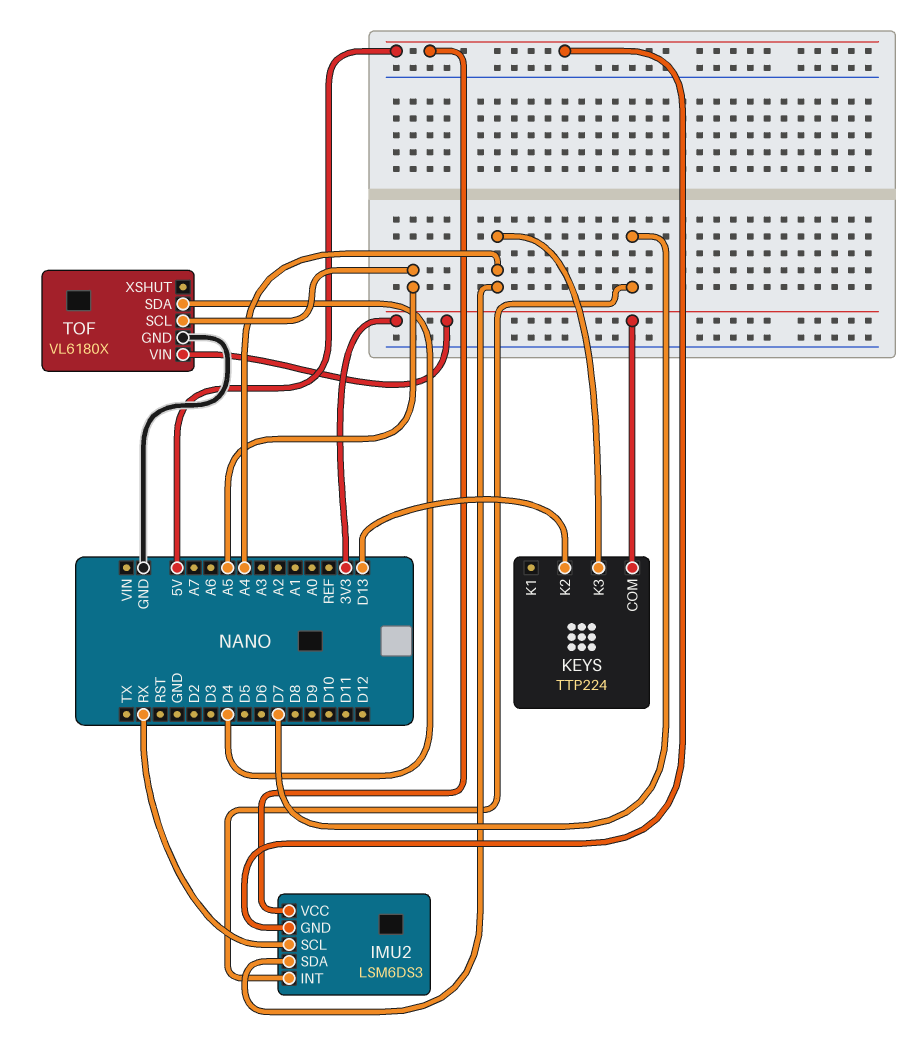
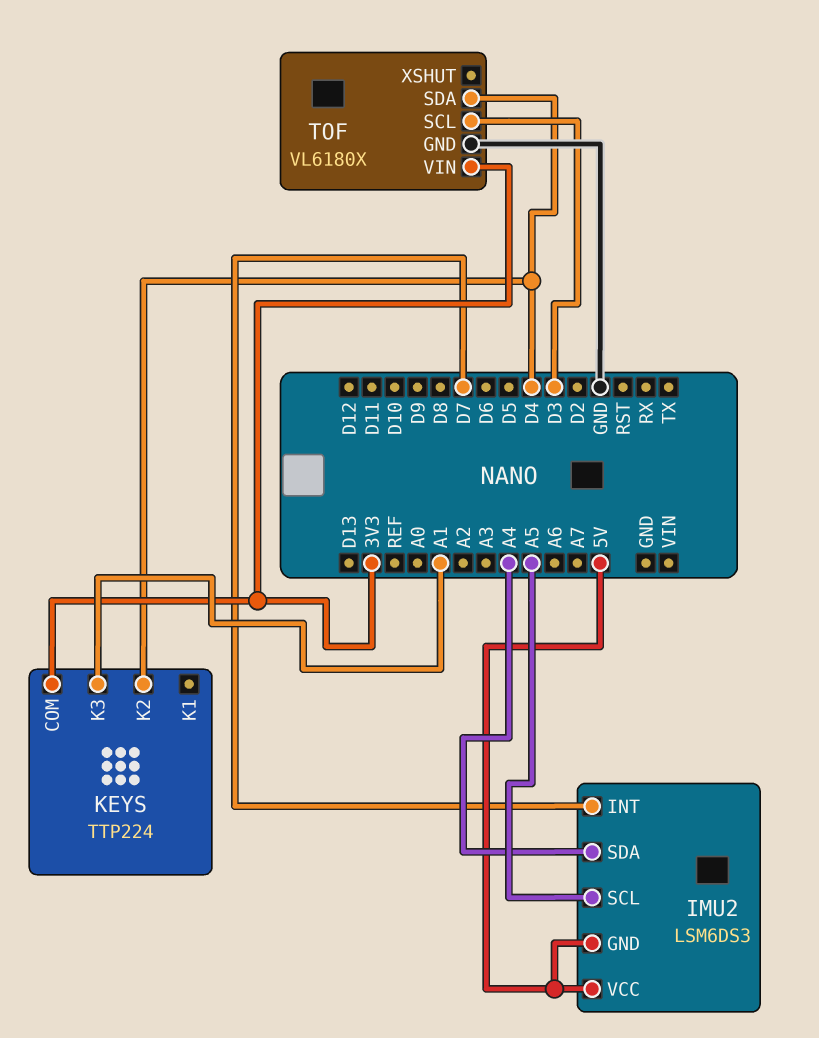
IMU2 pin SCL: RX -> A5
KEYS pin K2: D13 -> D4
KEYS pin K3: A4 -> A1
TOF pin SCL: A5 -> D3

